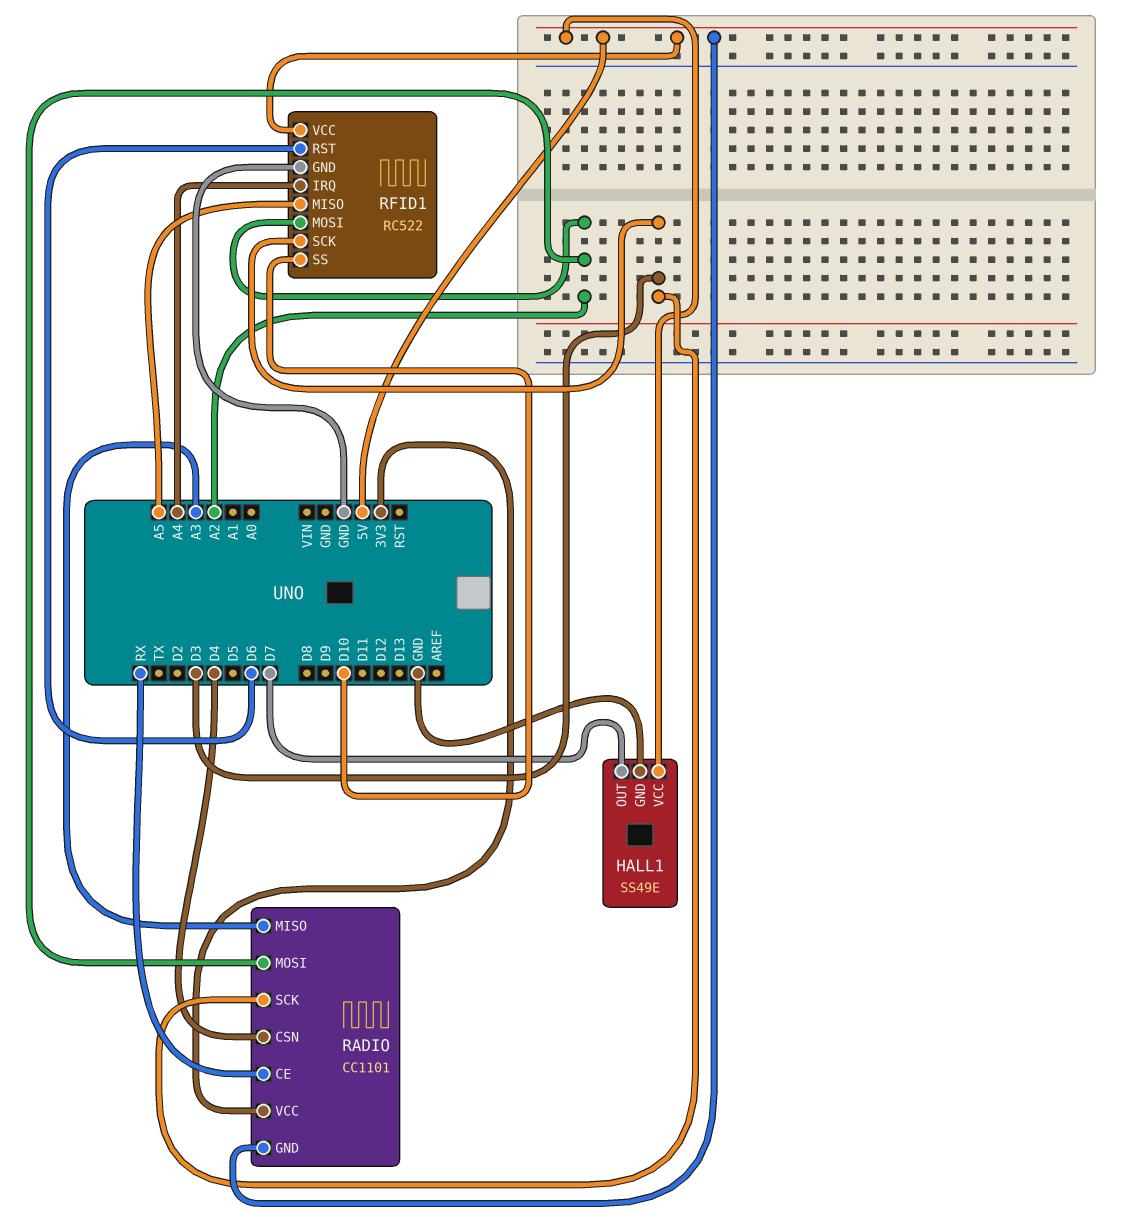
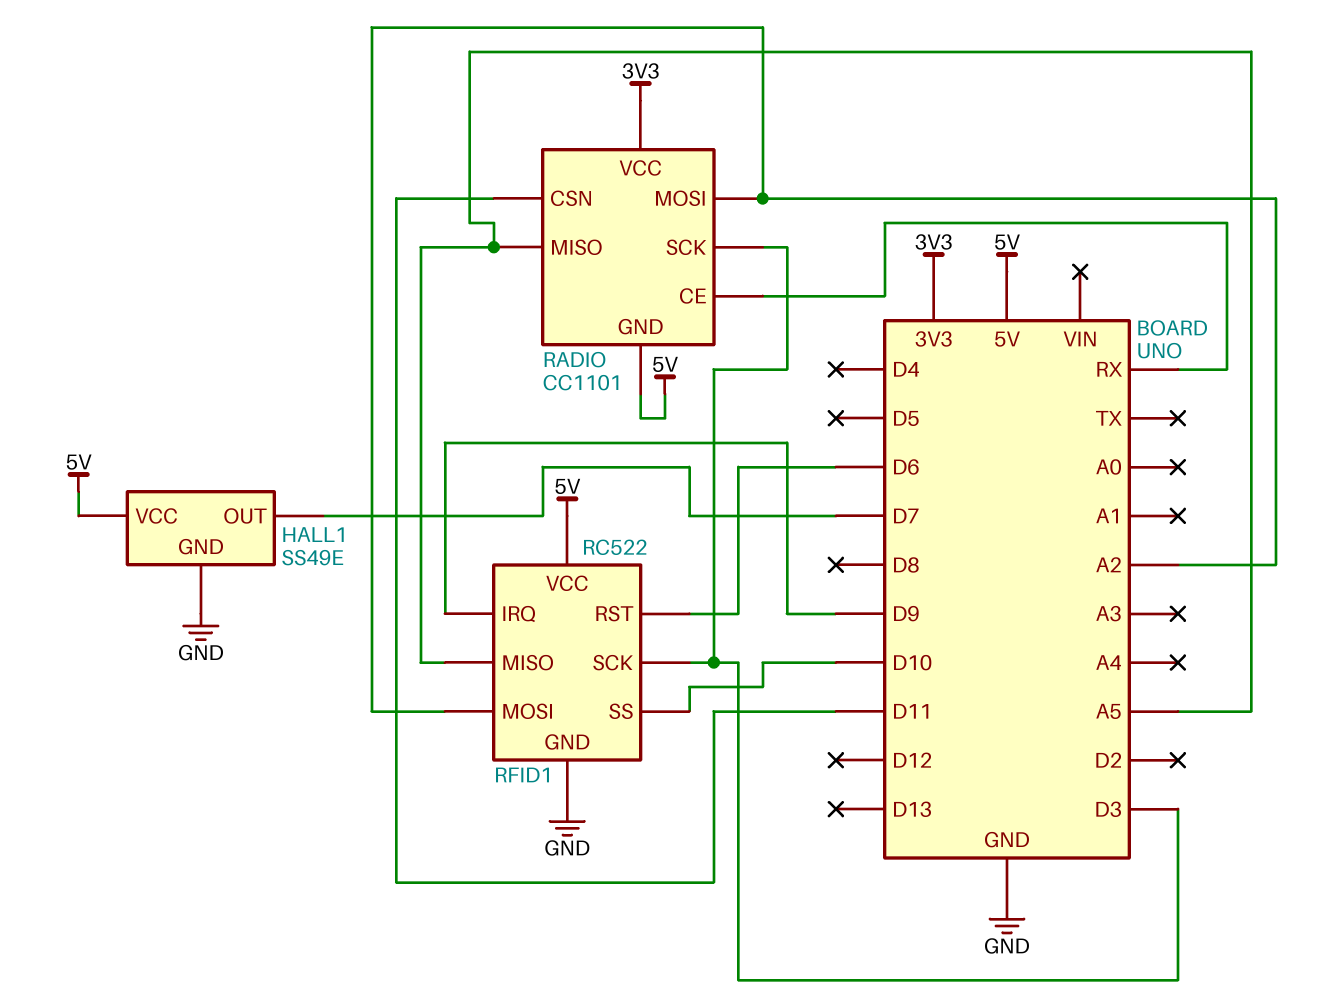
RADIO pin CSN: D4 -> D11
RADIO pin MISO: A3 -> A5
RFID1 pin IRQ: A4 -> D9

